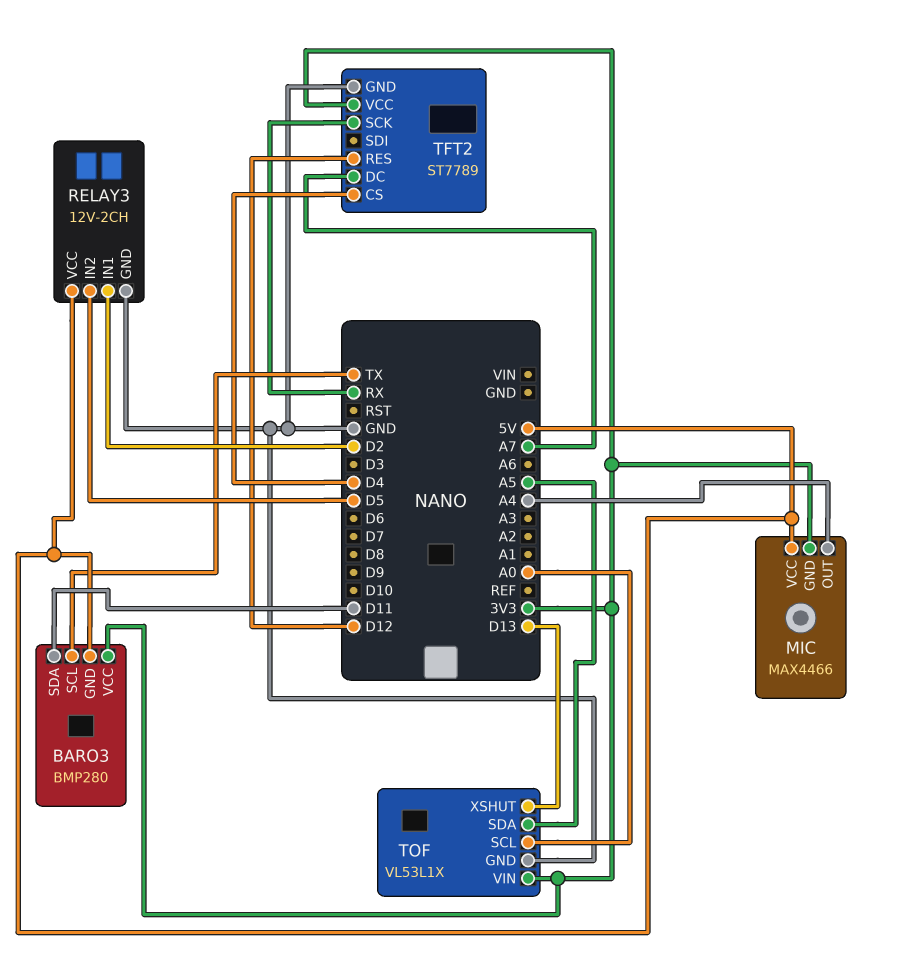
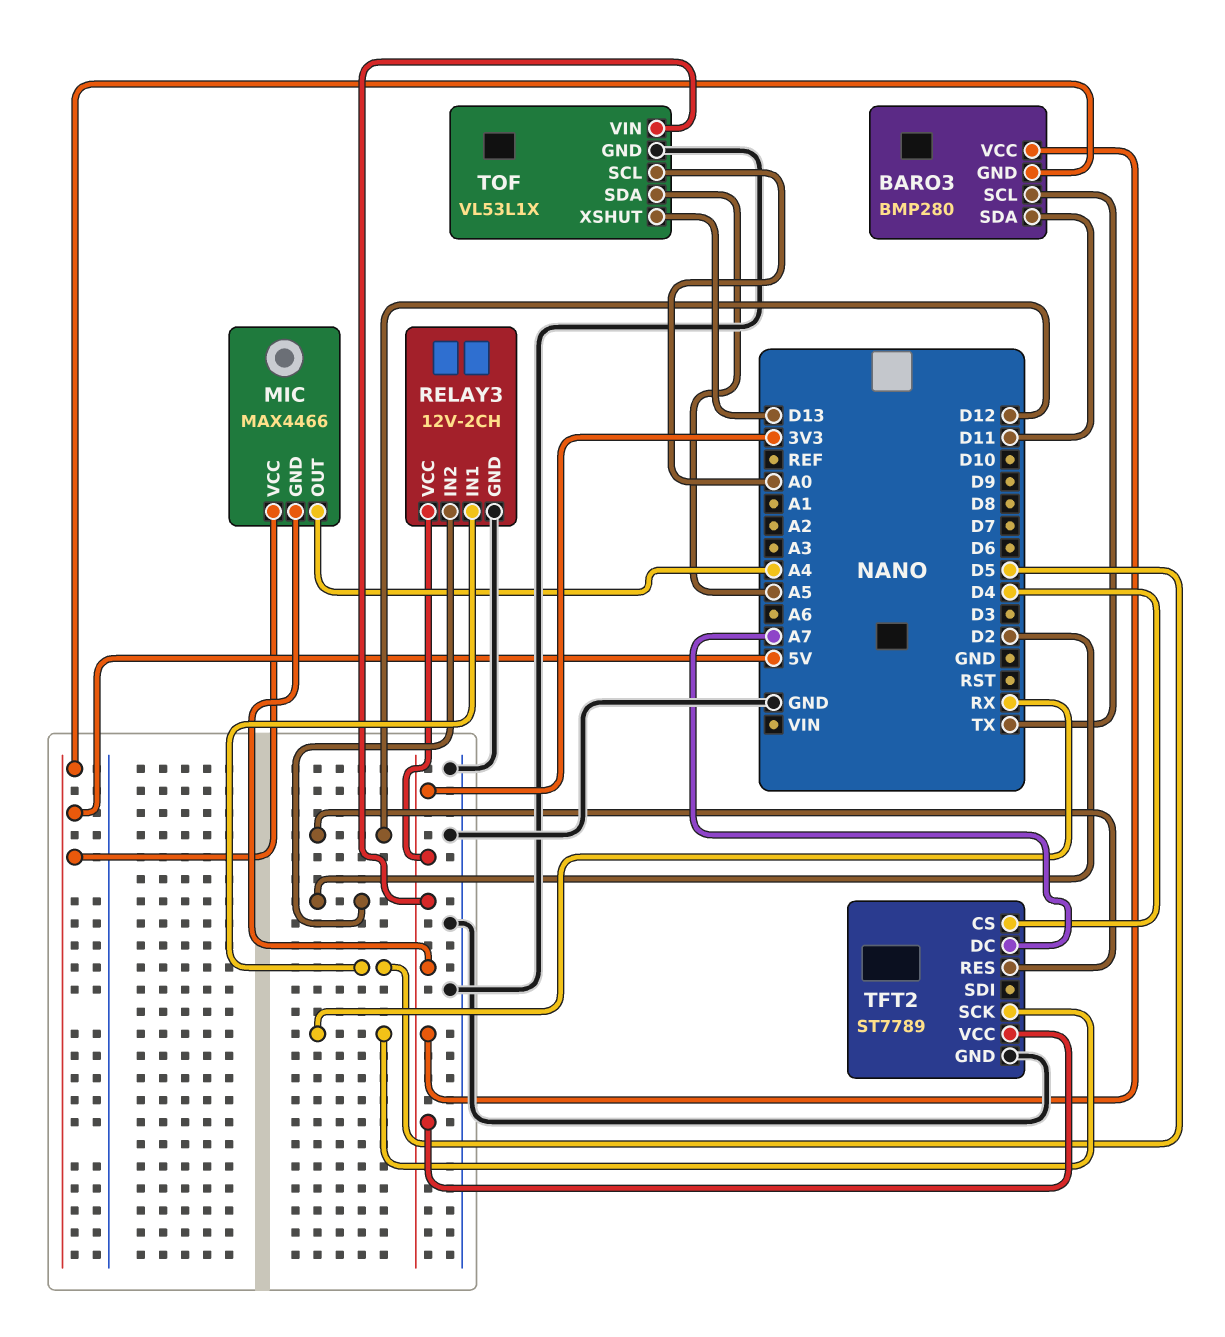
RELAY3 pin IN1: D2 -> D5
RELAY3 pin IN2: D5 -> D2
RELAY3 pin VCC: 5V -> 3V3

